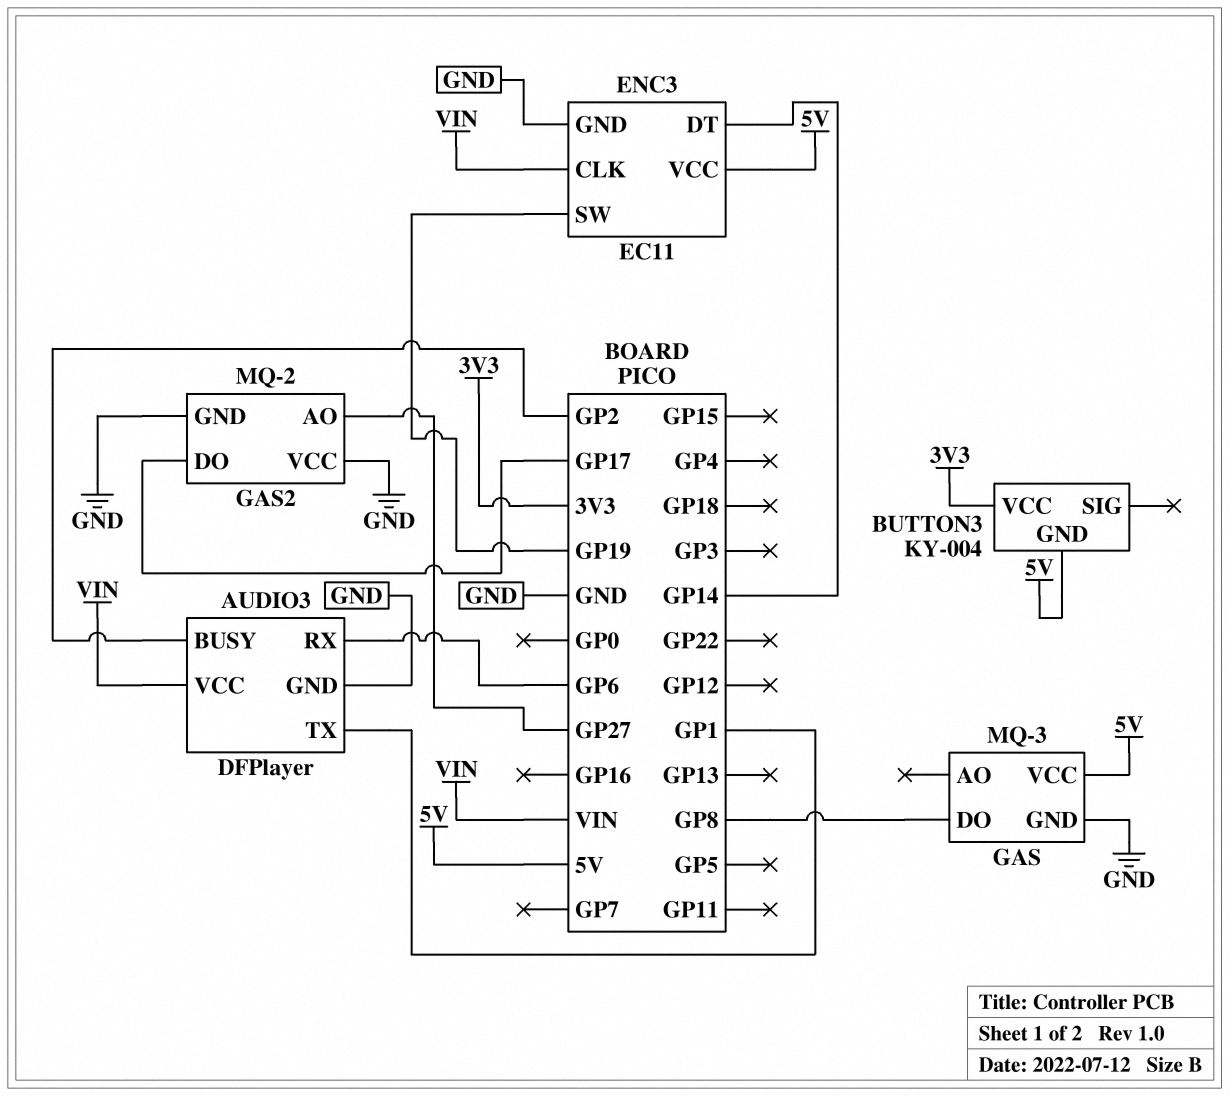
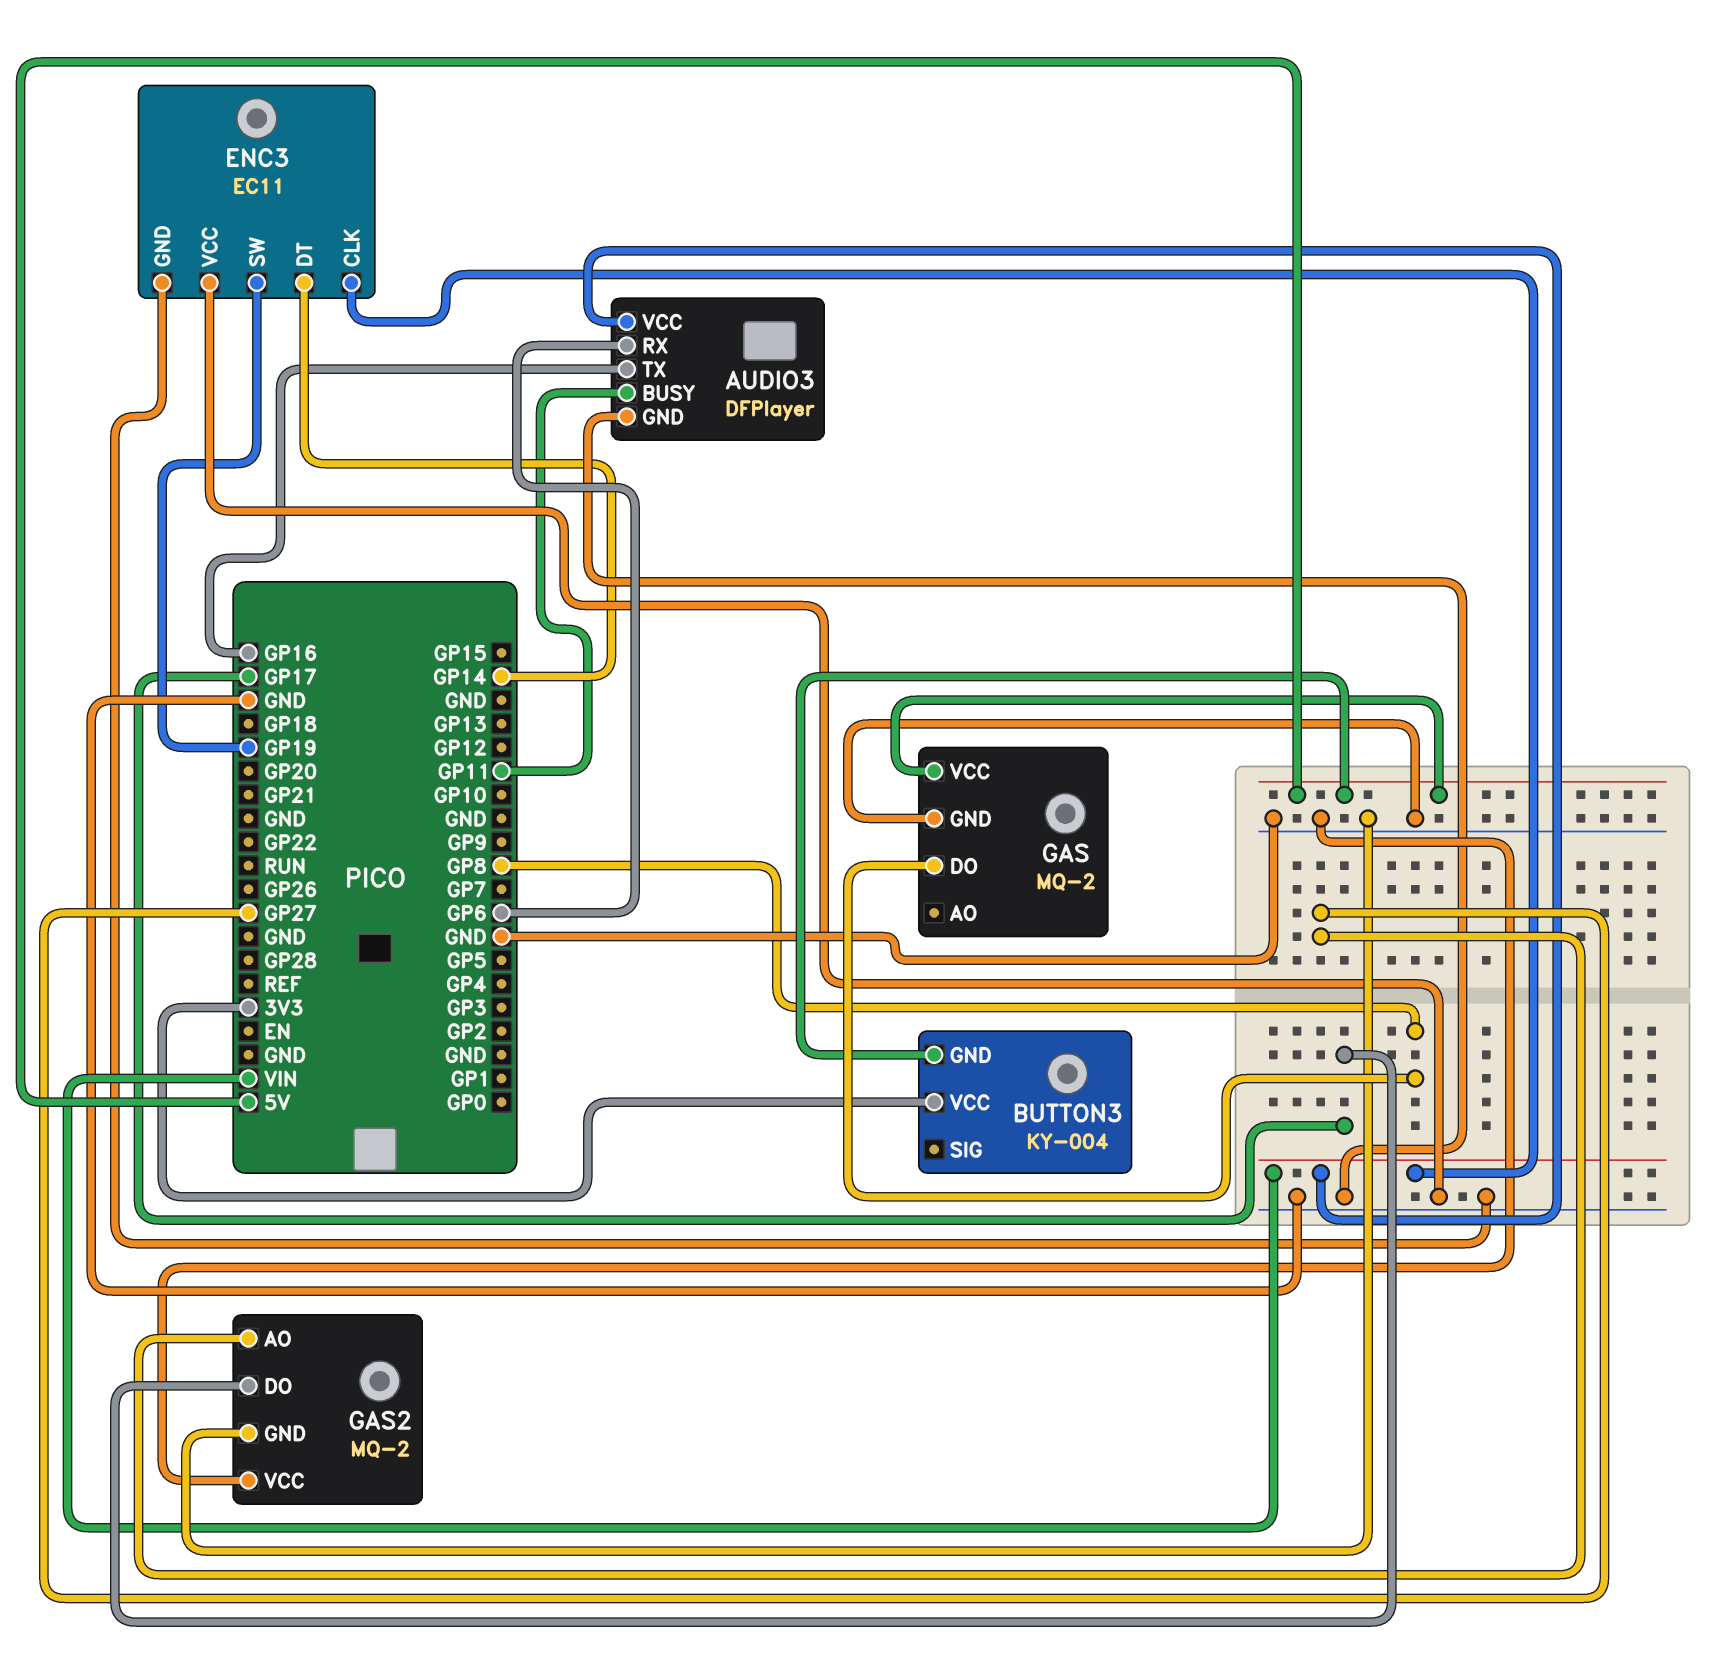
AUDIO3 pin BUSY: GP2 -> GP11
AUDIO3 pin TX: GP1 -> GP16
ENC3 pin VCC: 5V -> GND
GAS: MQ-3 -> MQ-2

